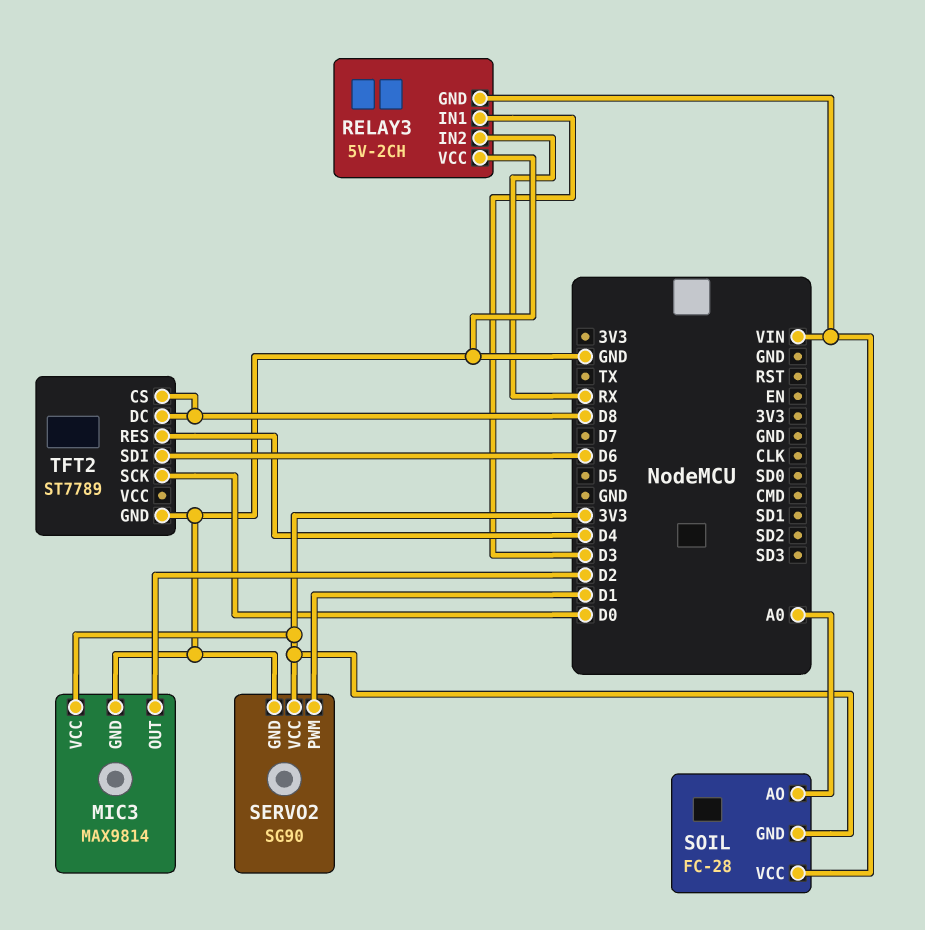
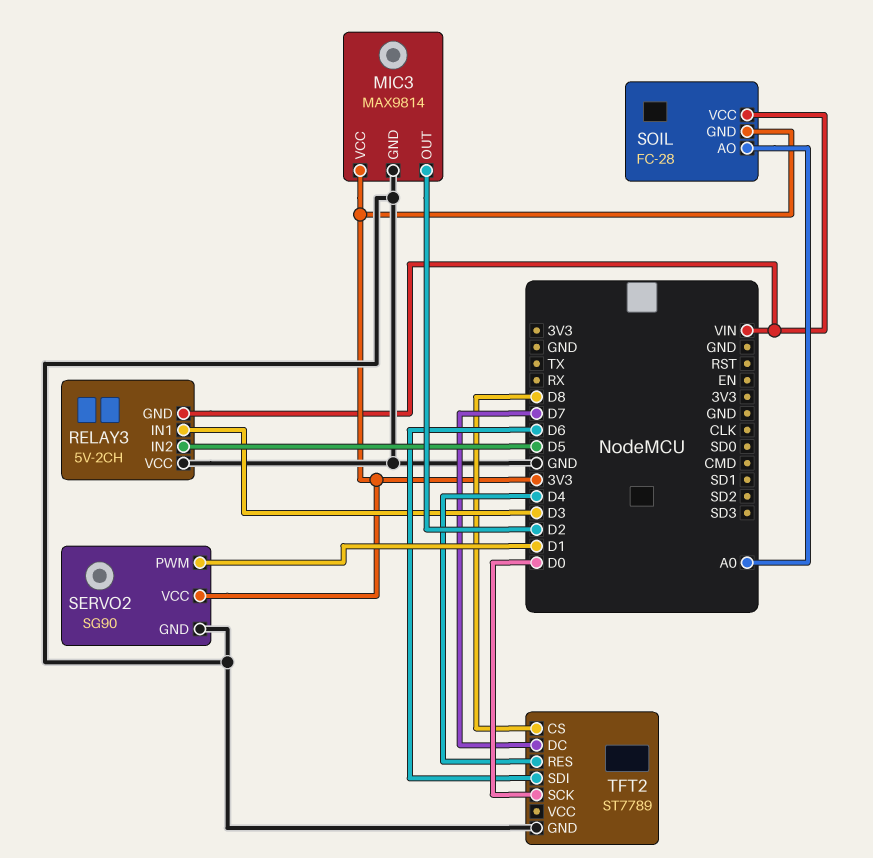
RELAY3 pin IN2: RX -> D5
TFT2 pin DC: D8 -> D7

